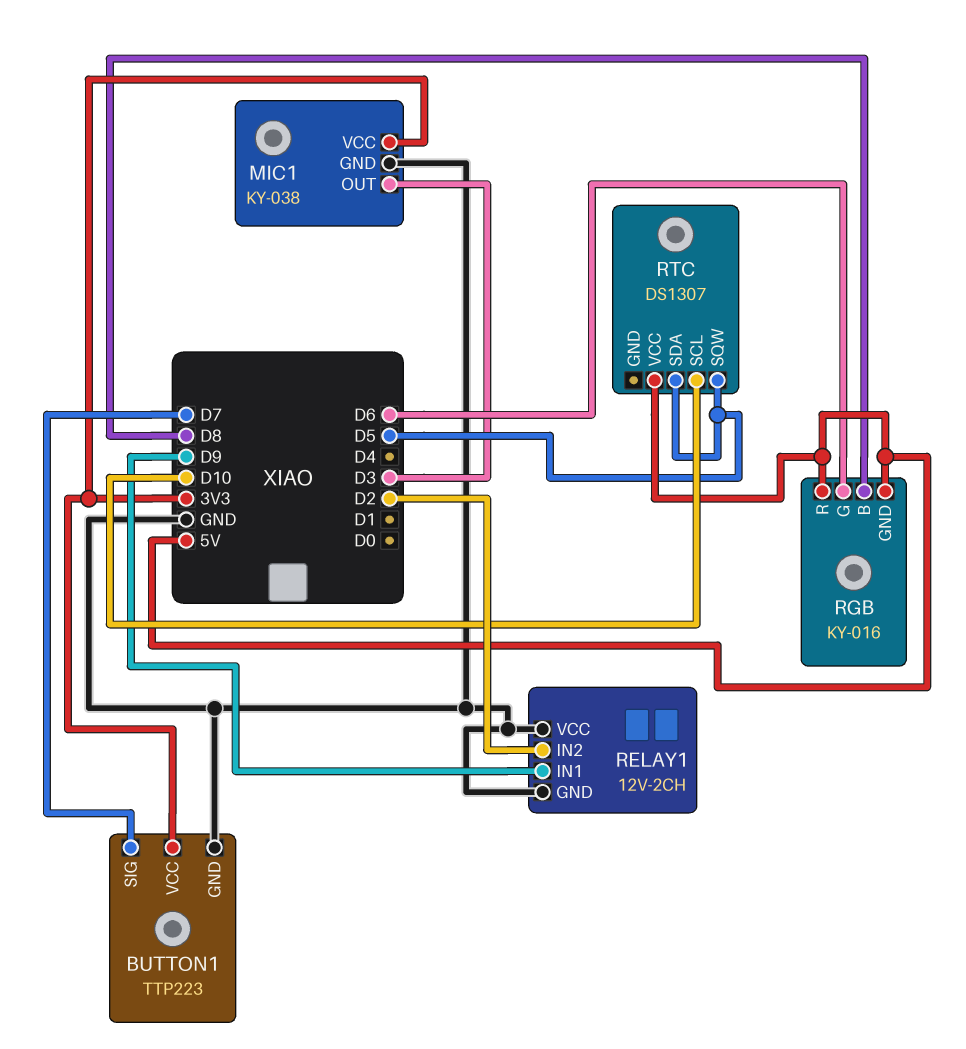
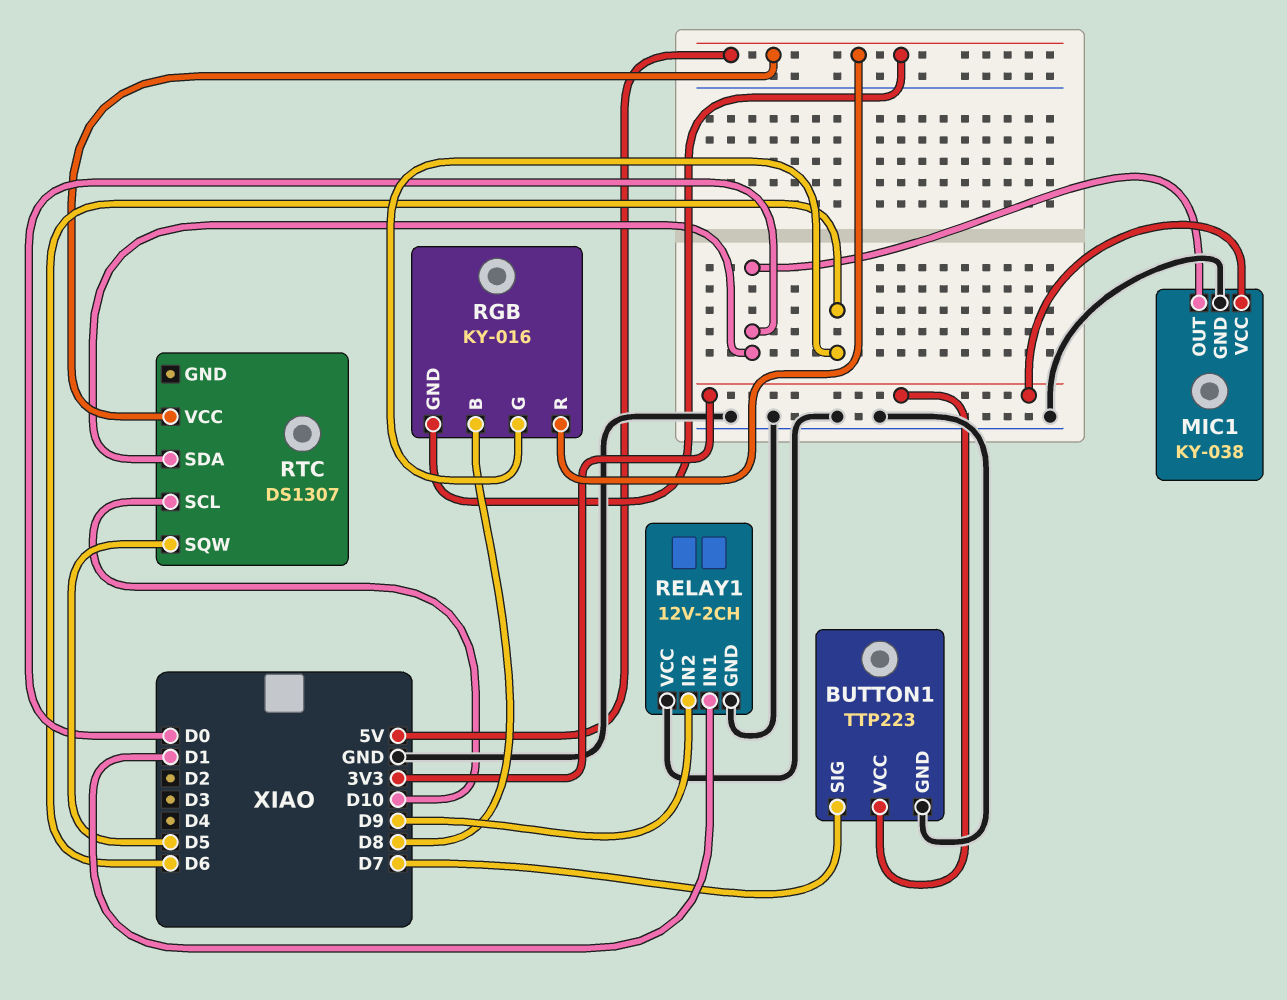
MIC1 pin OUT: D3 -> D0
RELAY1 pin IN1: D9 -> D1
RELAY1 pin IN2: D2 -> D9
RTC pin SDA: D5 -> D0

